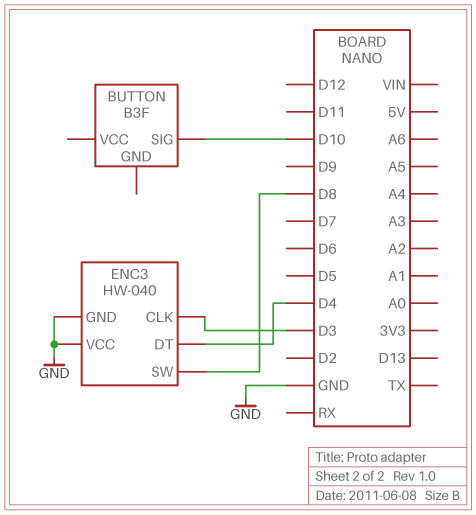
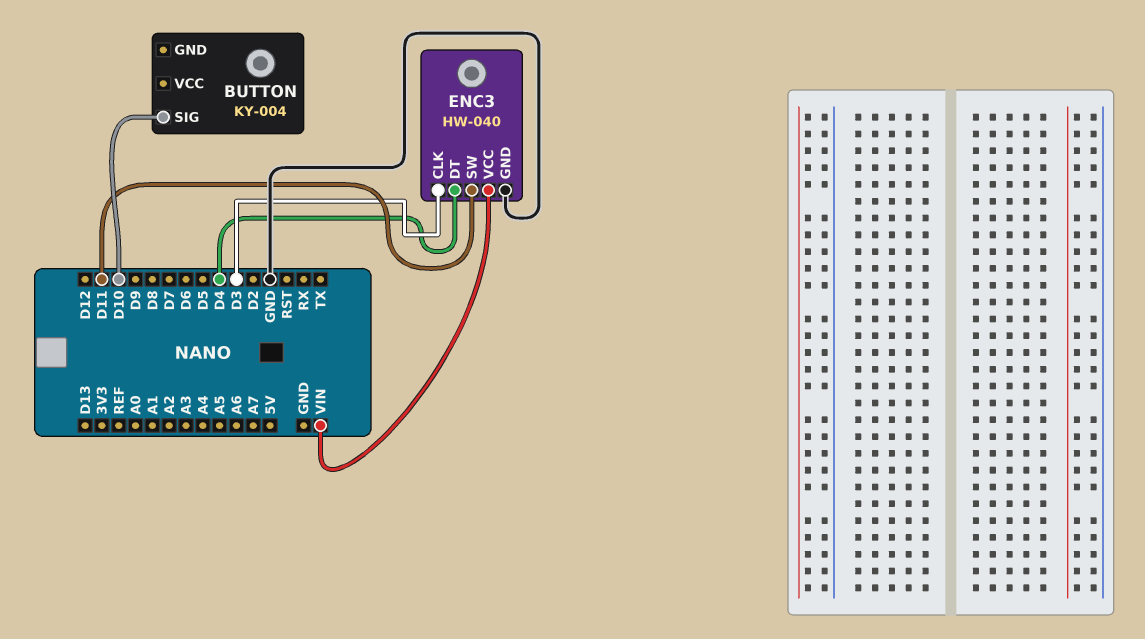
BUTTON: B3F -> KY-004
ENC3 pin SW: D8 -> D11
ENC3 pin VCC: GND -> VIN

